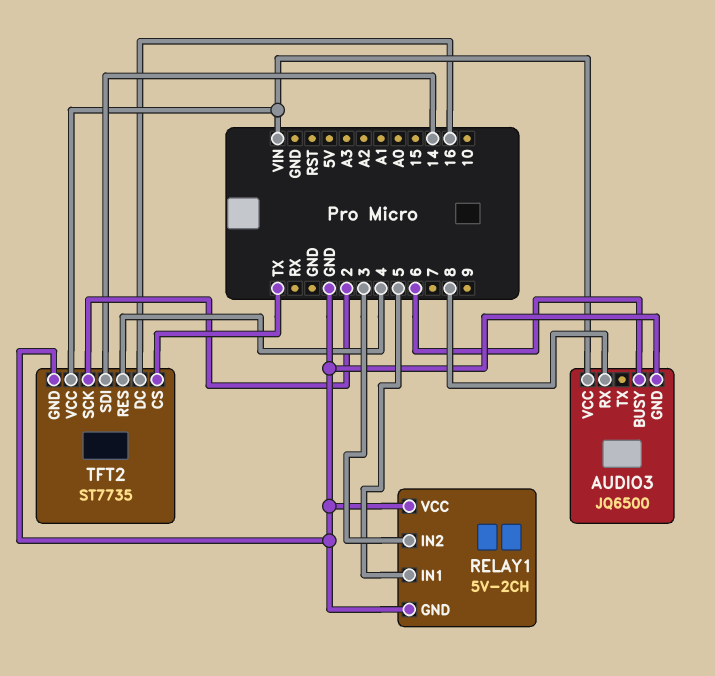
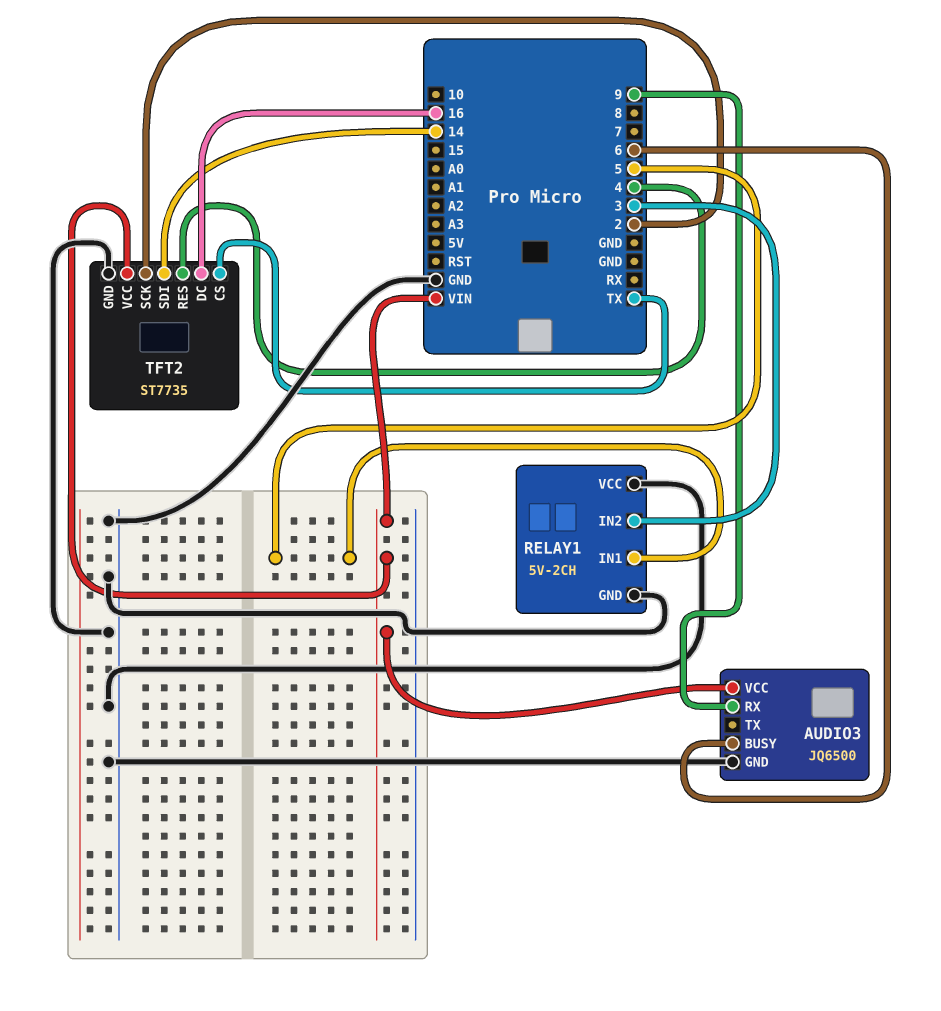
AUDIO3 pin RX: 8 -> 9

